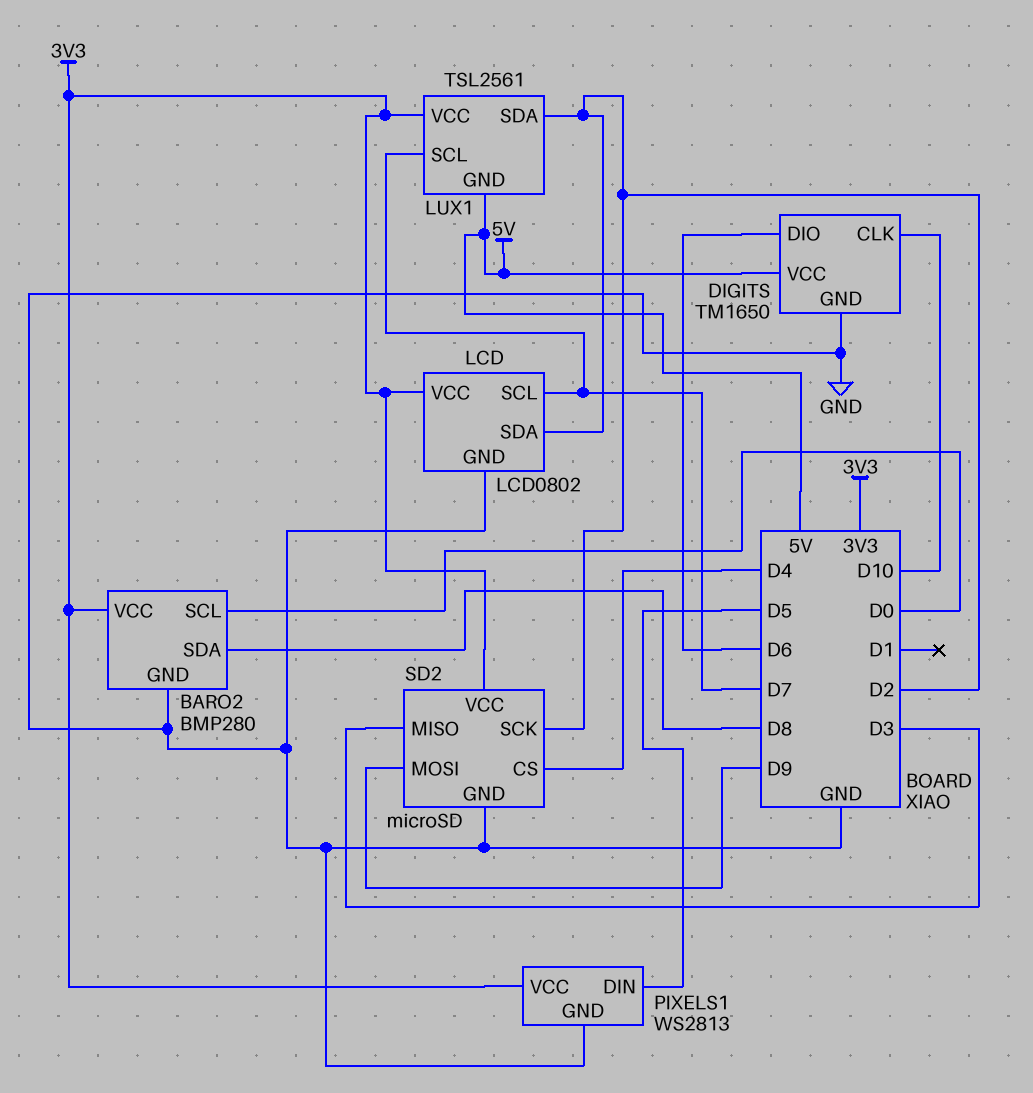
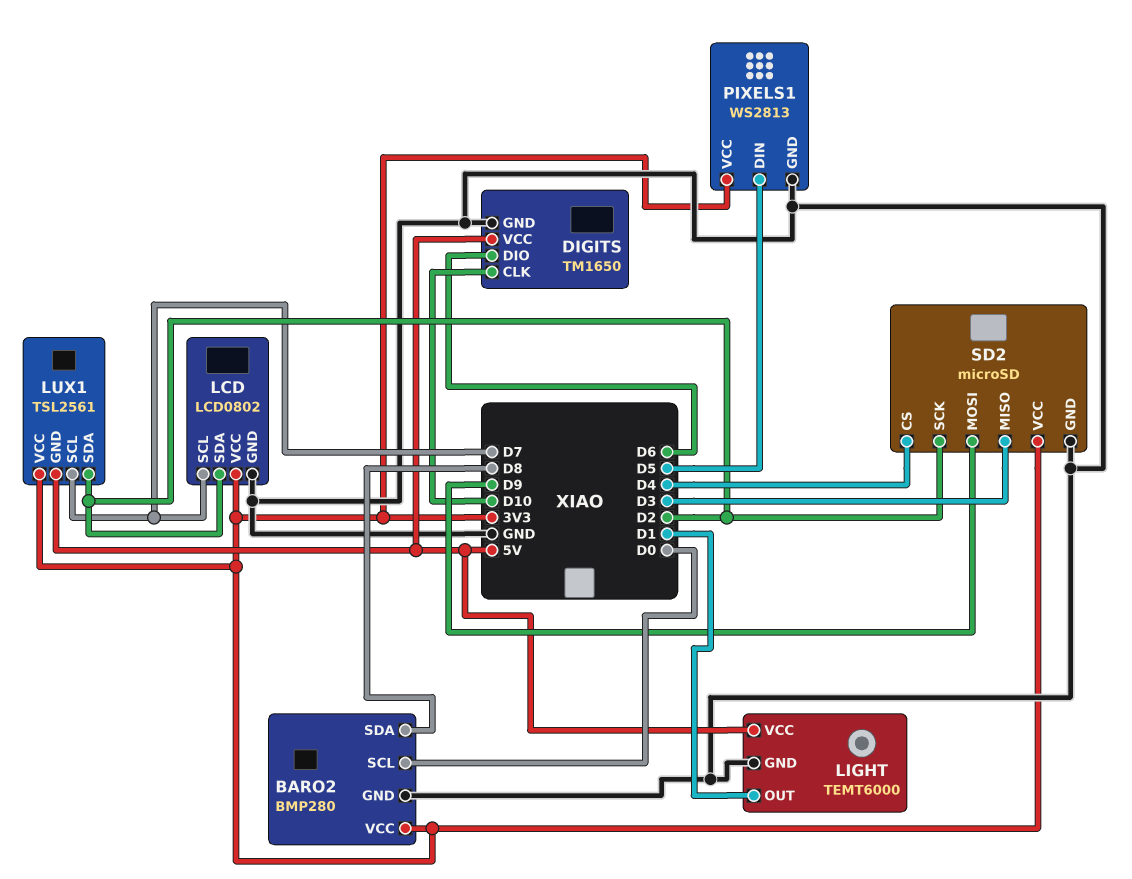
LIGHT: none -> TEMT6000
LIGHT pin GND: none -> GND
LIGHT pin OUT: none -> D1
LIGHT pin VCC: none -> 5V

